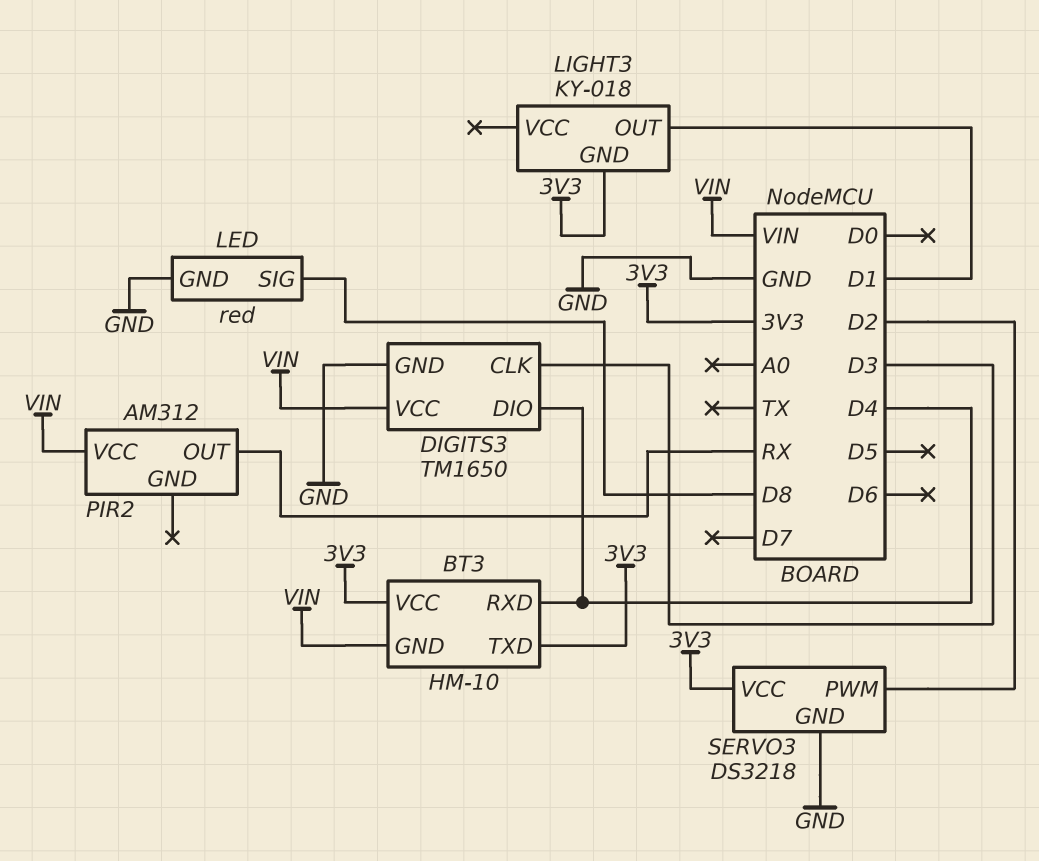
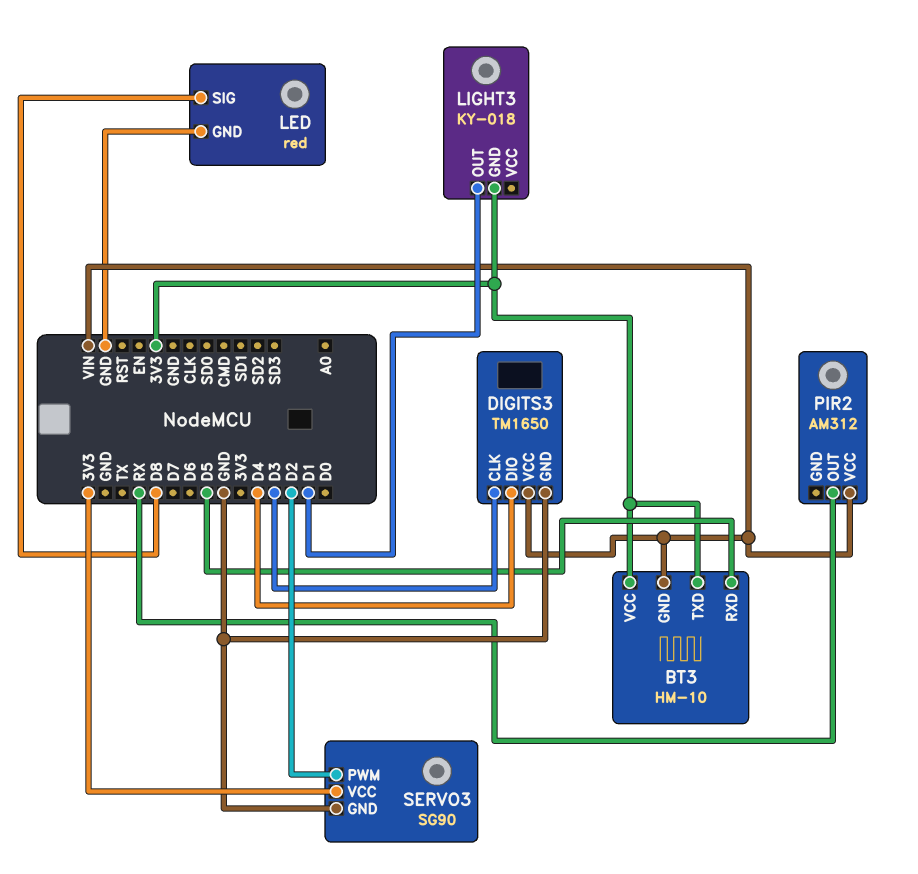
BT3 pin RXD: D4 -> D5
SERVO3: DS3218 -> SG90

